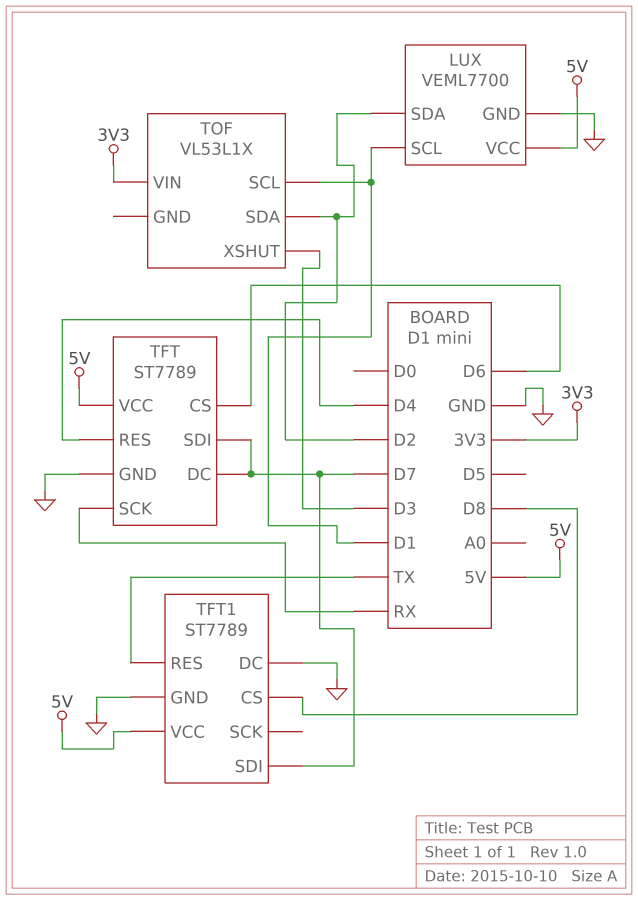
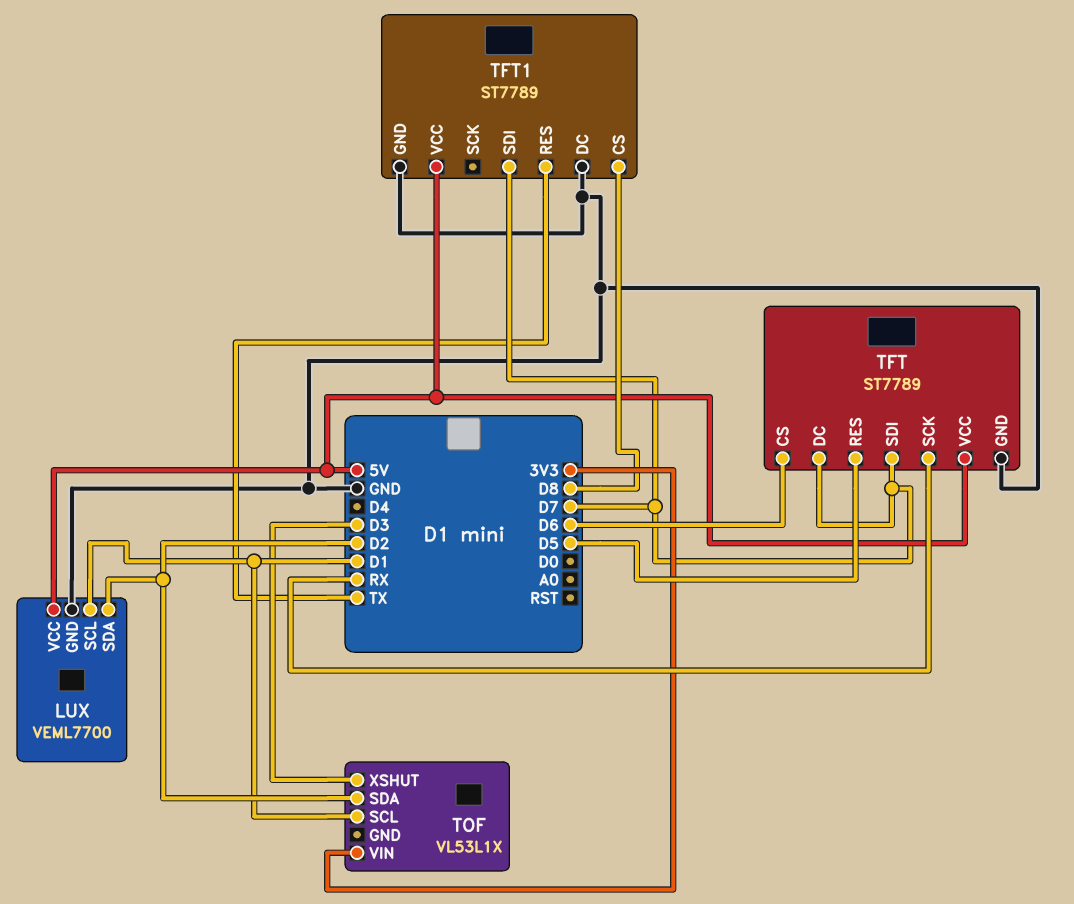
TFT pin RES: D4 -> D5

